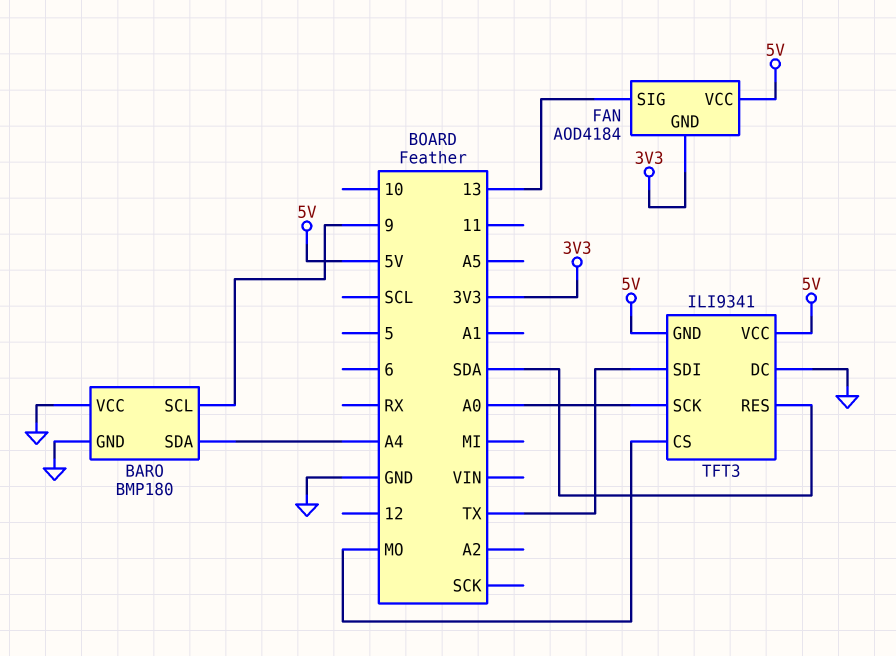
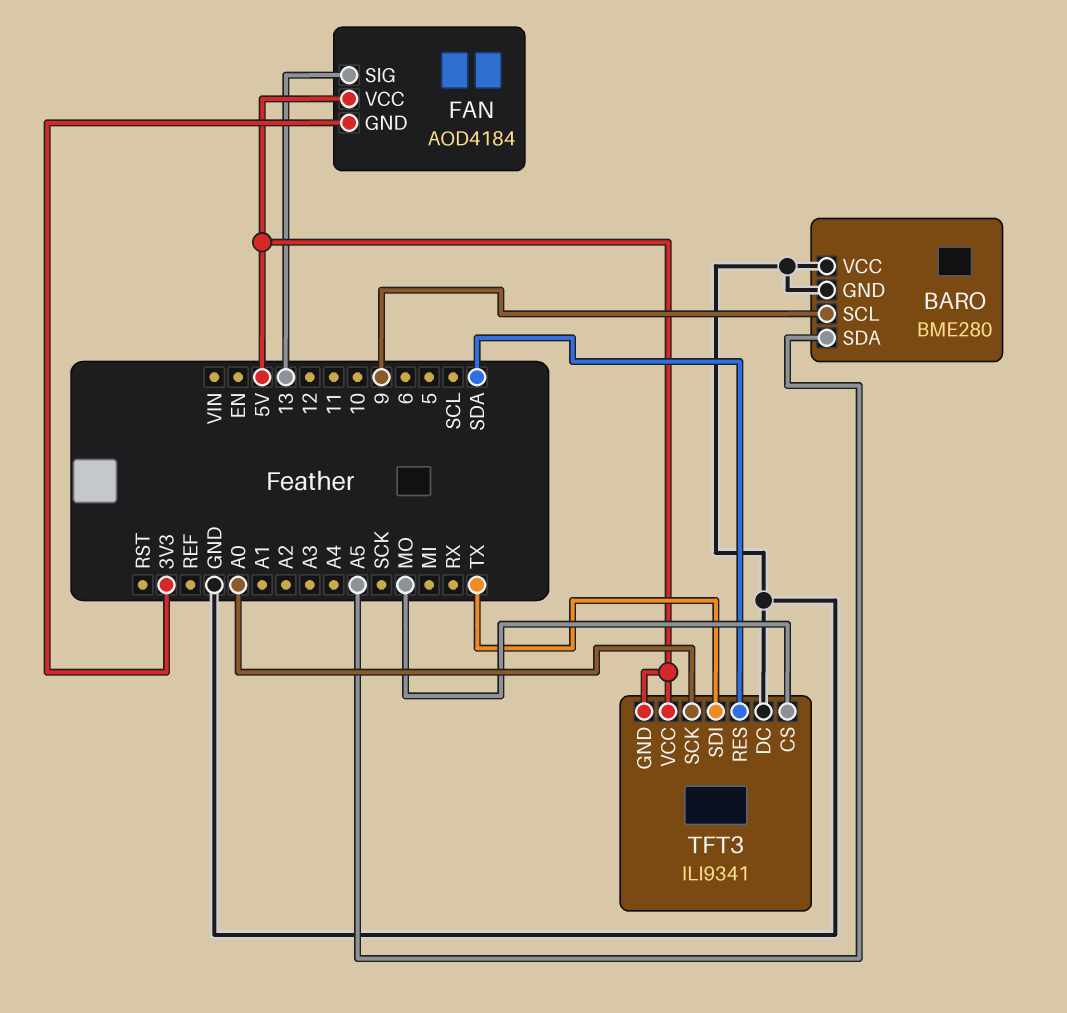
BARO: BMP180 -> BME280
BARO pin SDA: A4 -> A5

